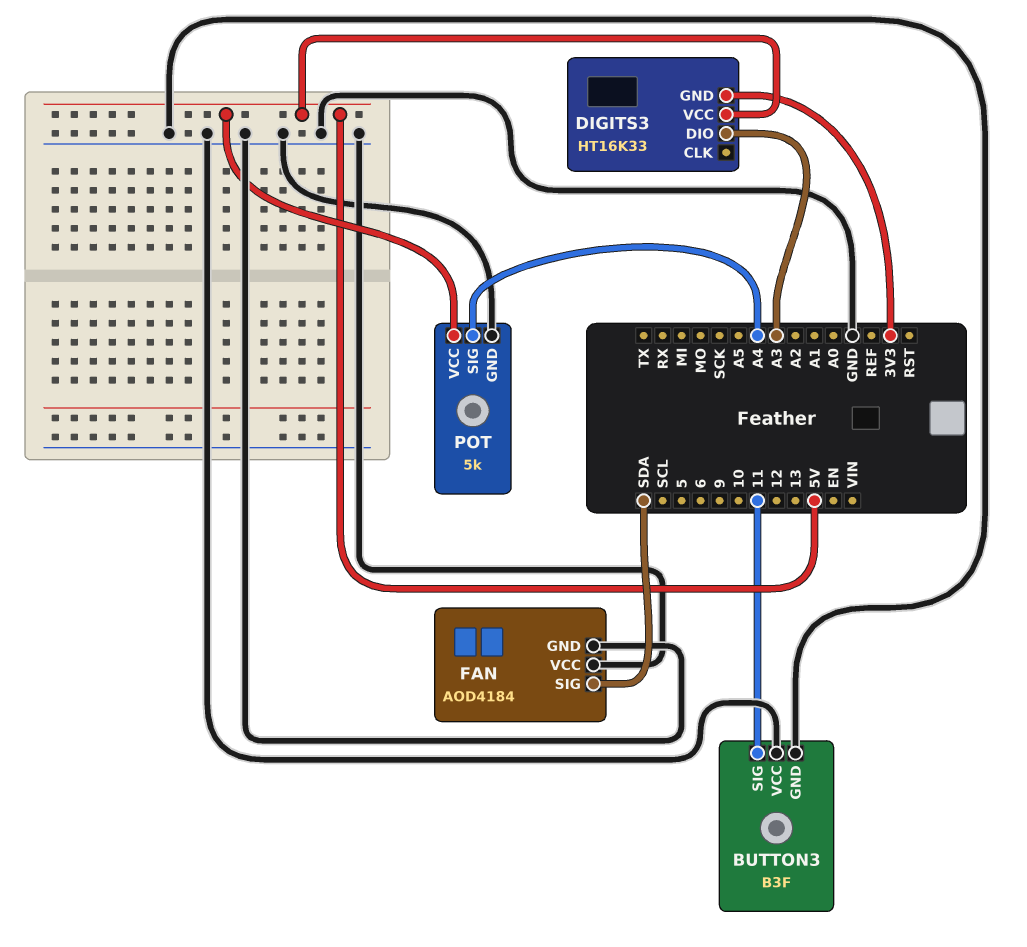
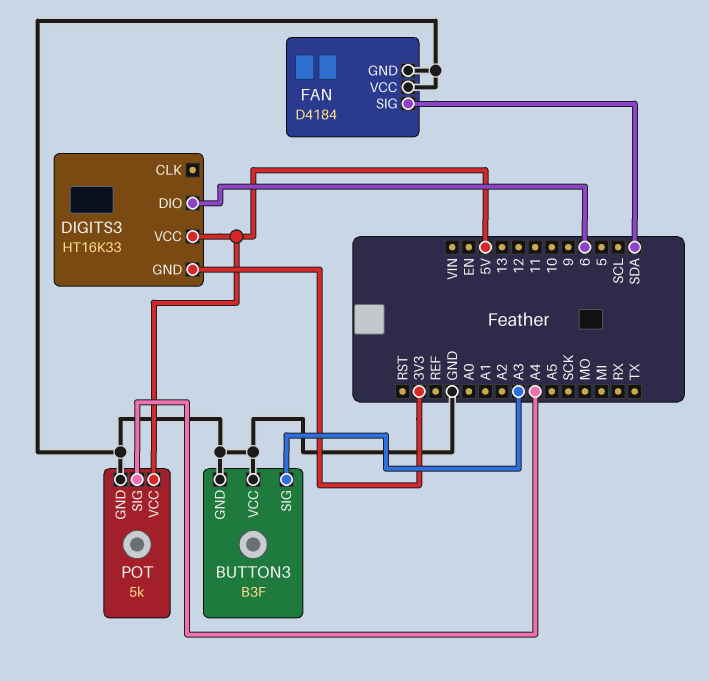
BUTTON3 pin SIG: 11 -> A3
DIGITS3 pin DIO: A3 -> 6
FAN: AOD4184 -> D4184

